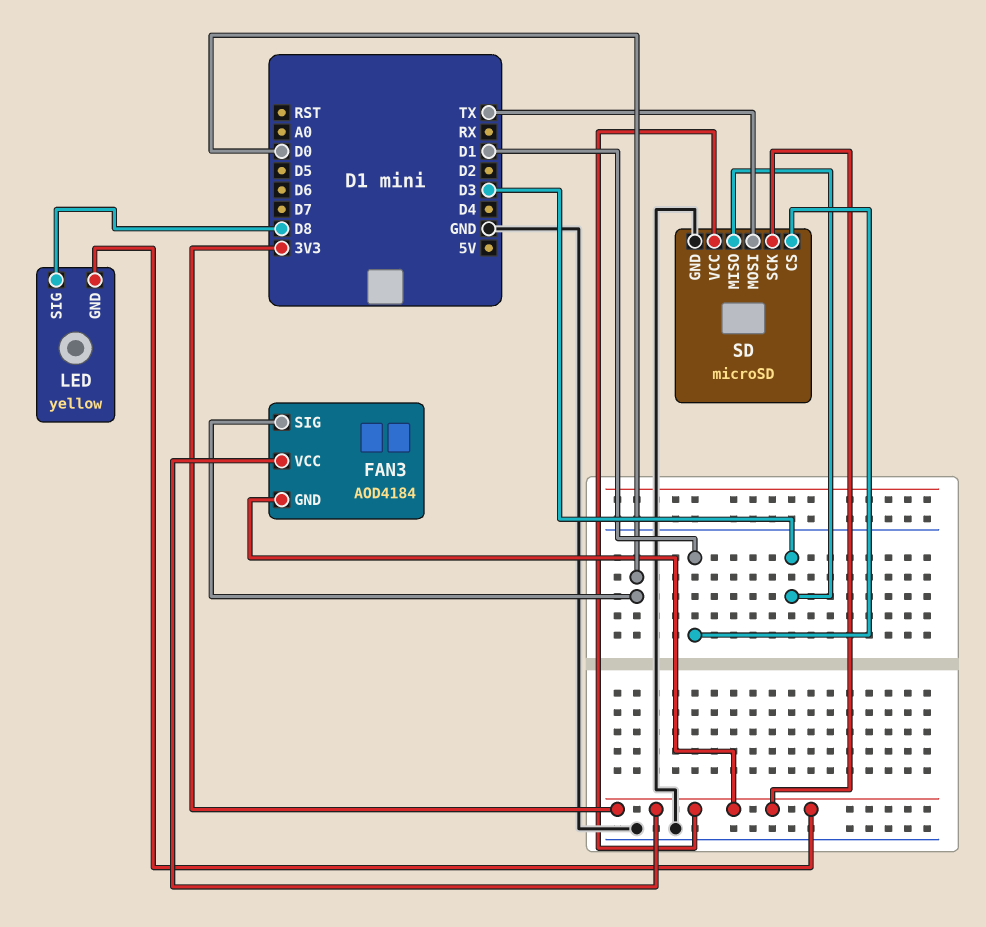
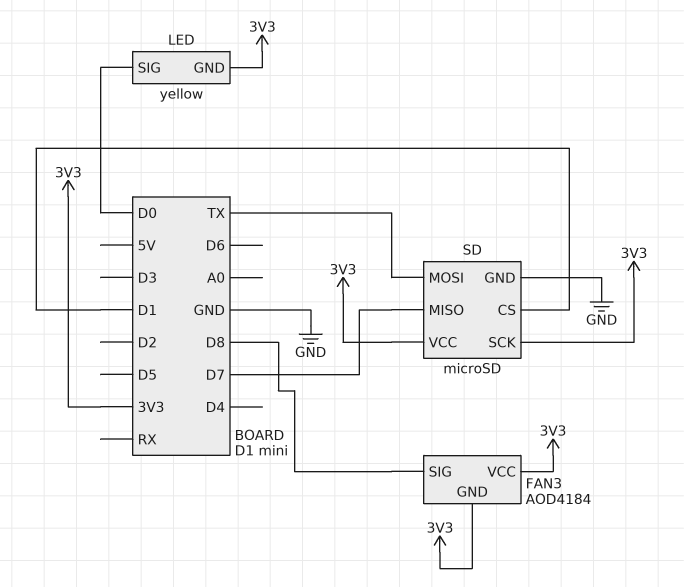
FAN3 pin SIG: D0 -> D8
LED pin SIG: D8 -> D0
SD pin MISO: D3 -> D7

